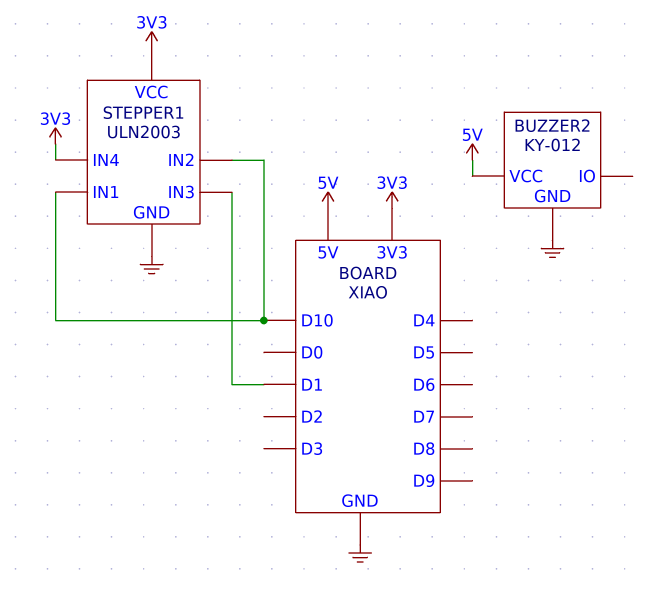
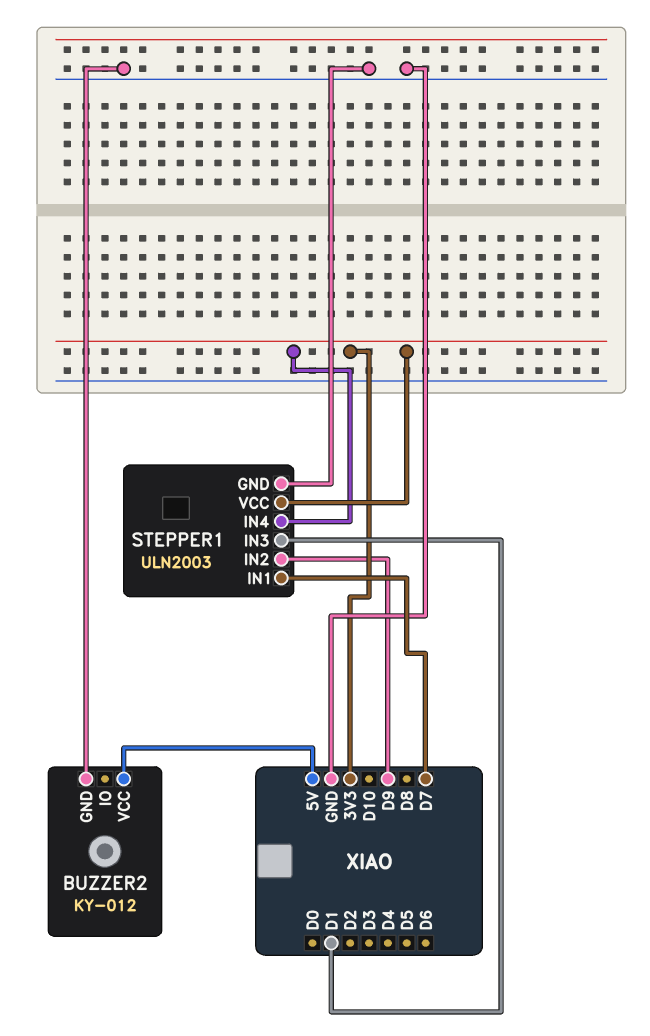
STEPPER1 pin IN1: D10 -> D7
STEPPER1 pin IN2: D10 -> D9

